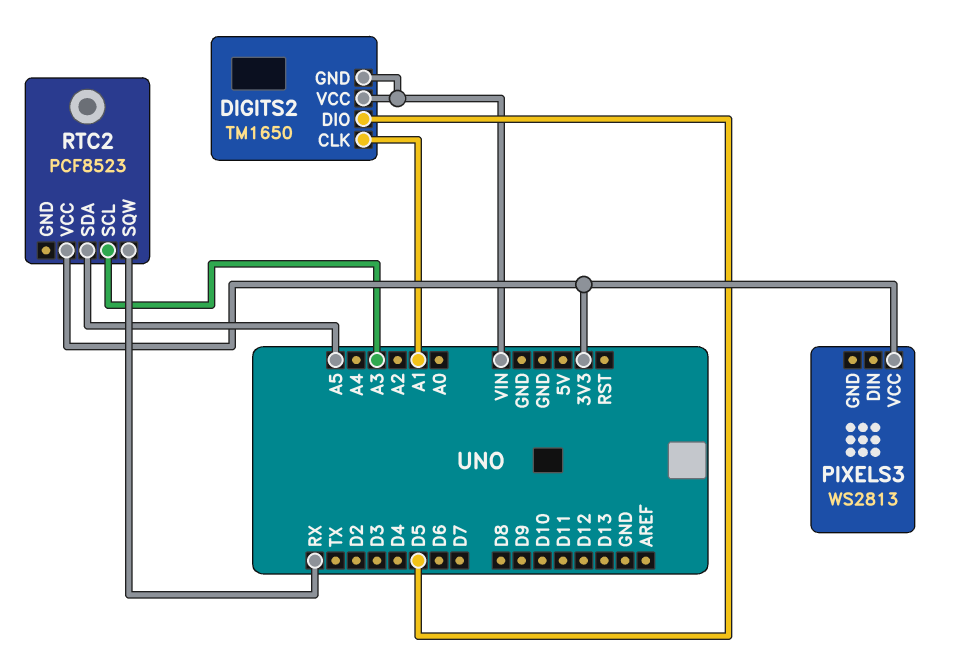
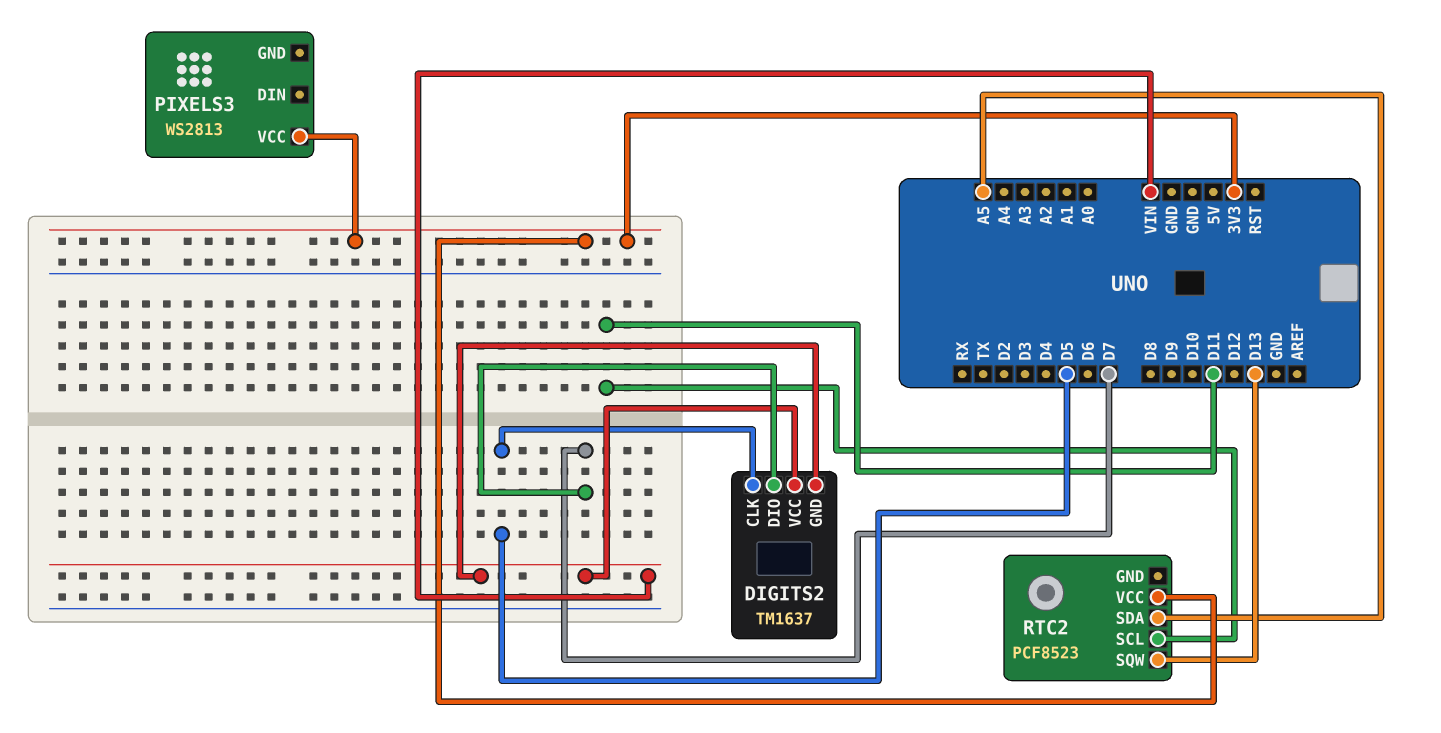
DIGITS2: TM1650 -> TM1637
DIGITS2 pin CLK: A1 -> D5
DIGITS2 pin DIO: D5 -> D7
RTC2 pin SCL: A3 -> D11
RTC2 pin SQW: RX -> D13

